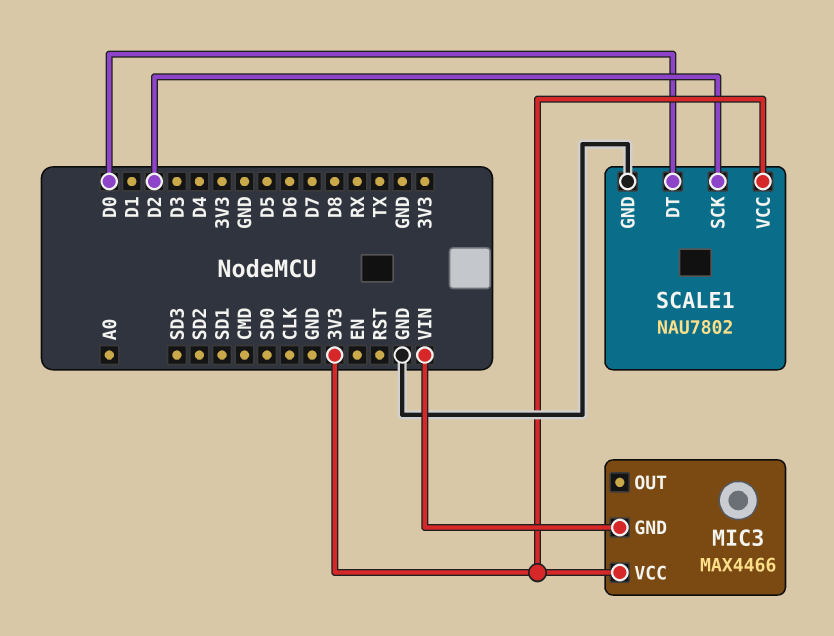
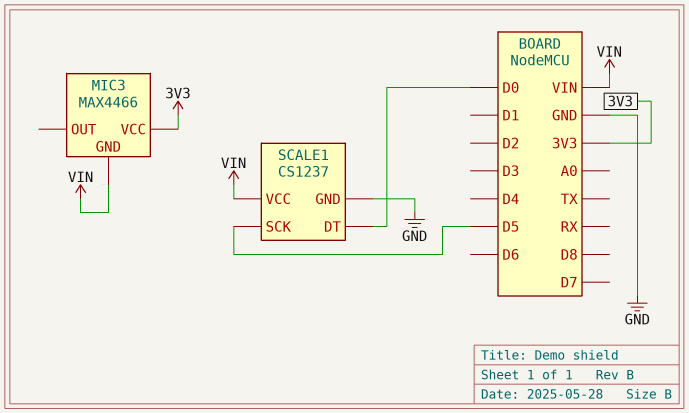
SCALE1: NAU7802 -> CS1237
SCALE1 pin SCK: D2 -> D5
SCALE1 pin VCC: 3V3 -> VIN

